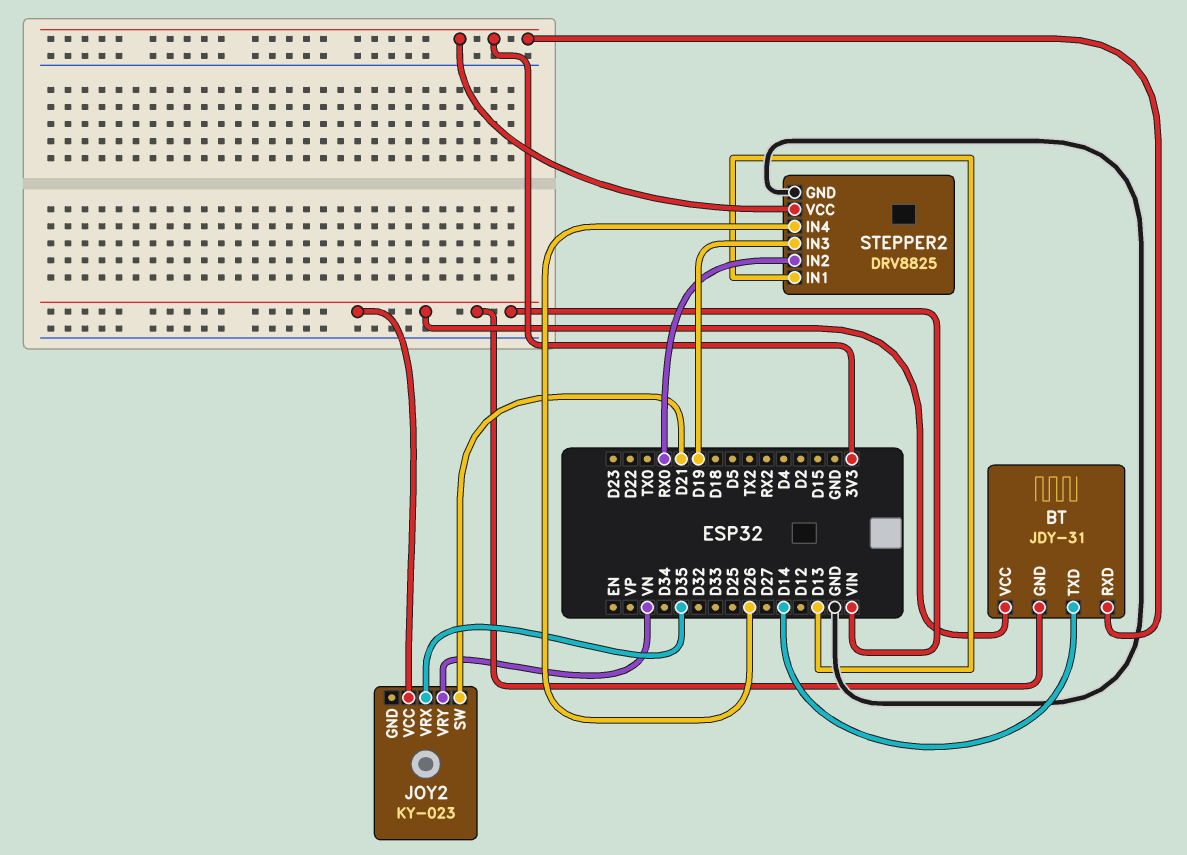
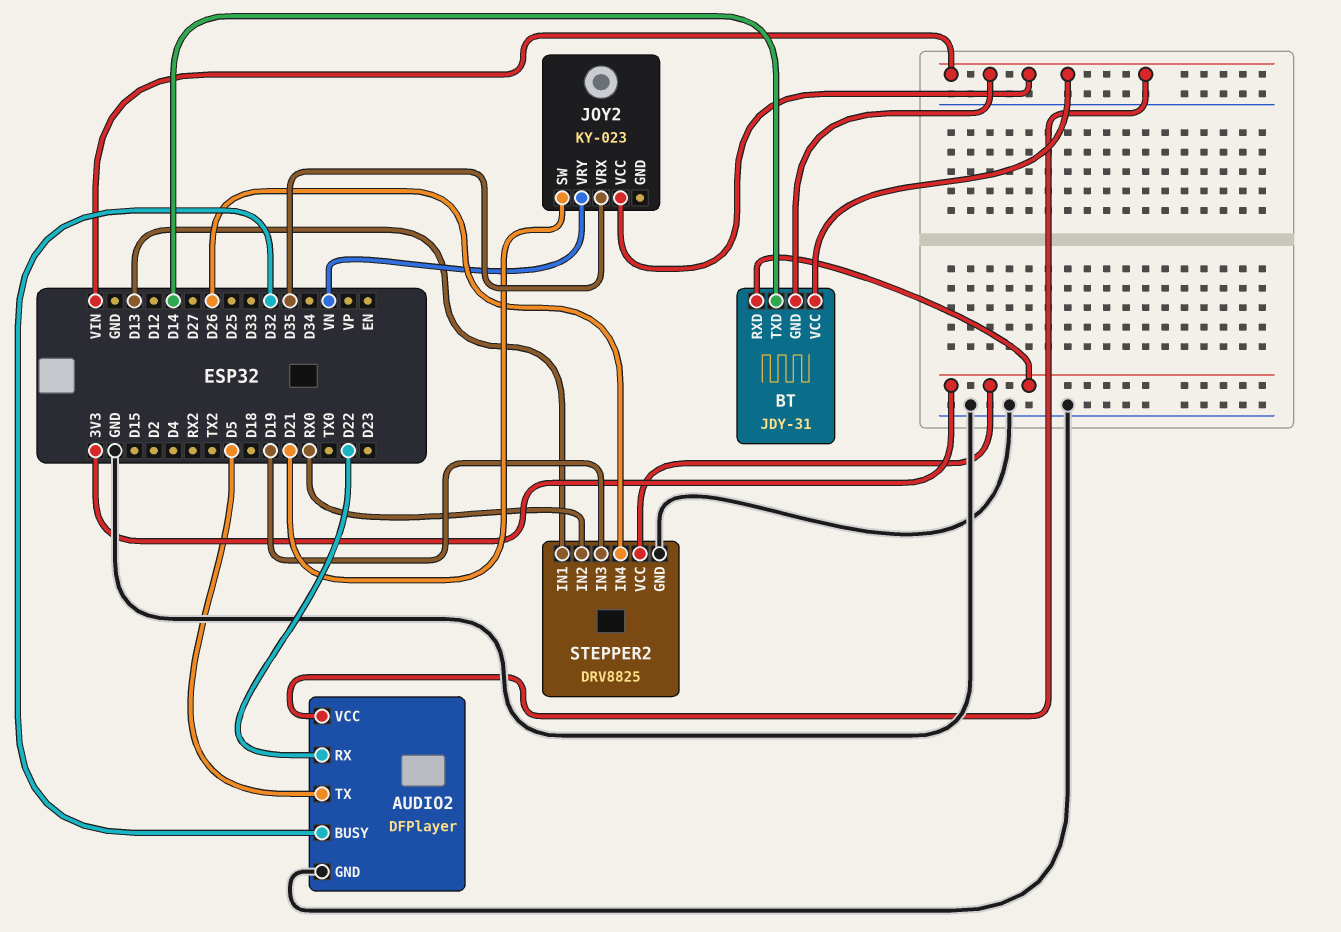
AUDIO2: none -> DFPlayer
AUDIO2 pin BUSY: none -> D32
AUDIO2 pin GND: none -> GND
AUDIO2 pin RX: none -> D22
AUDIO2 pin TX: none -> D5
AUDIO2 pin VCC: none -> VIN

